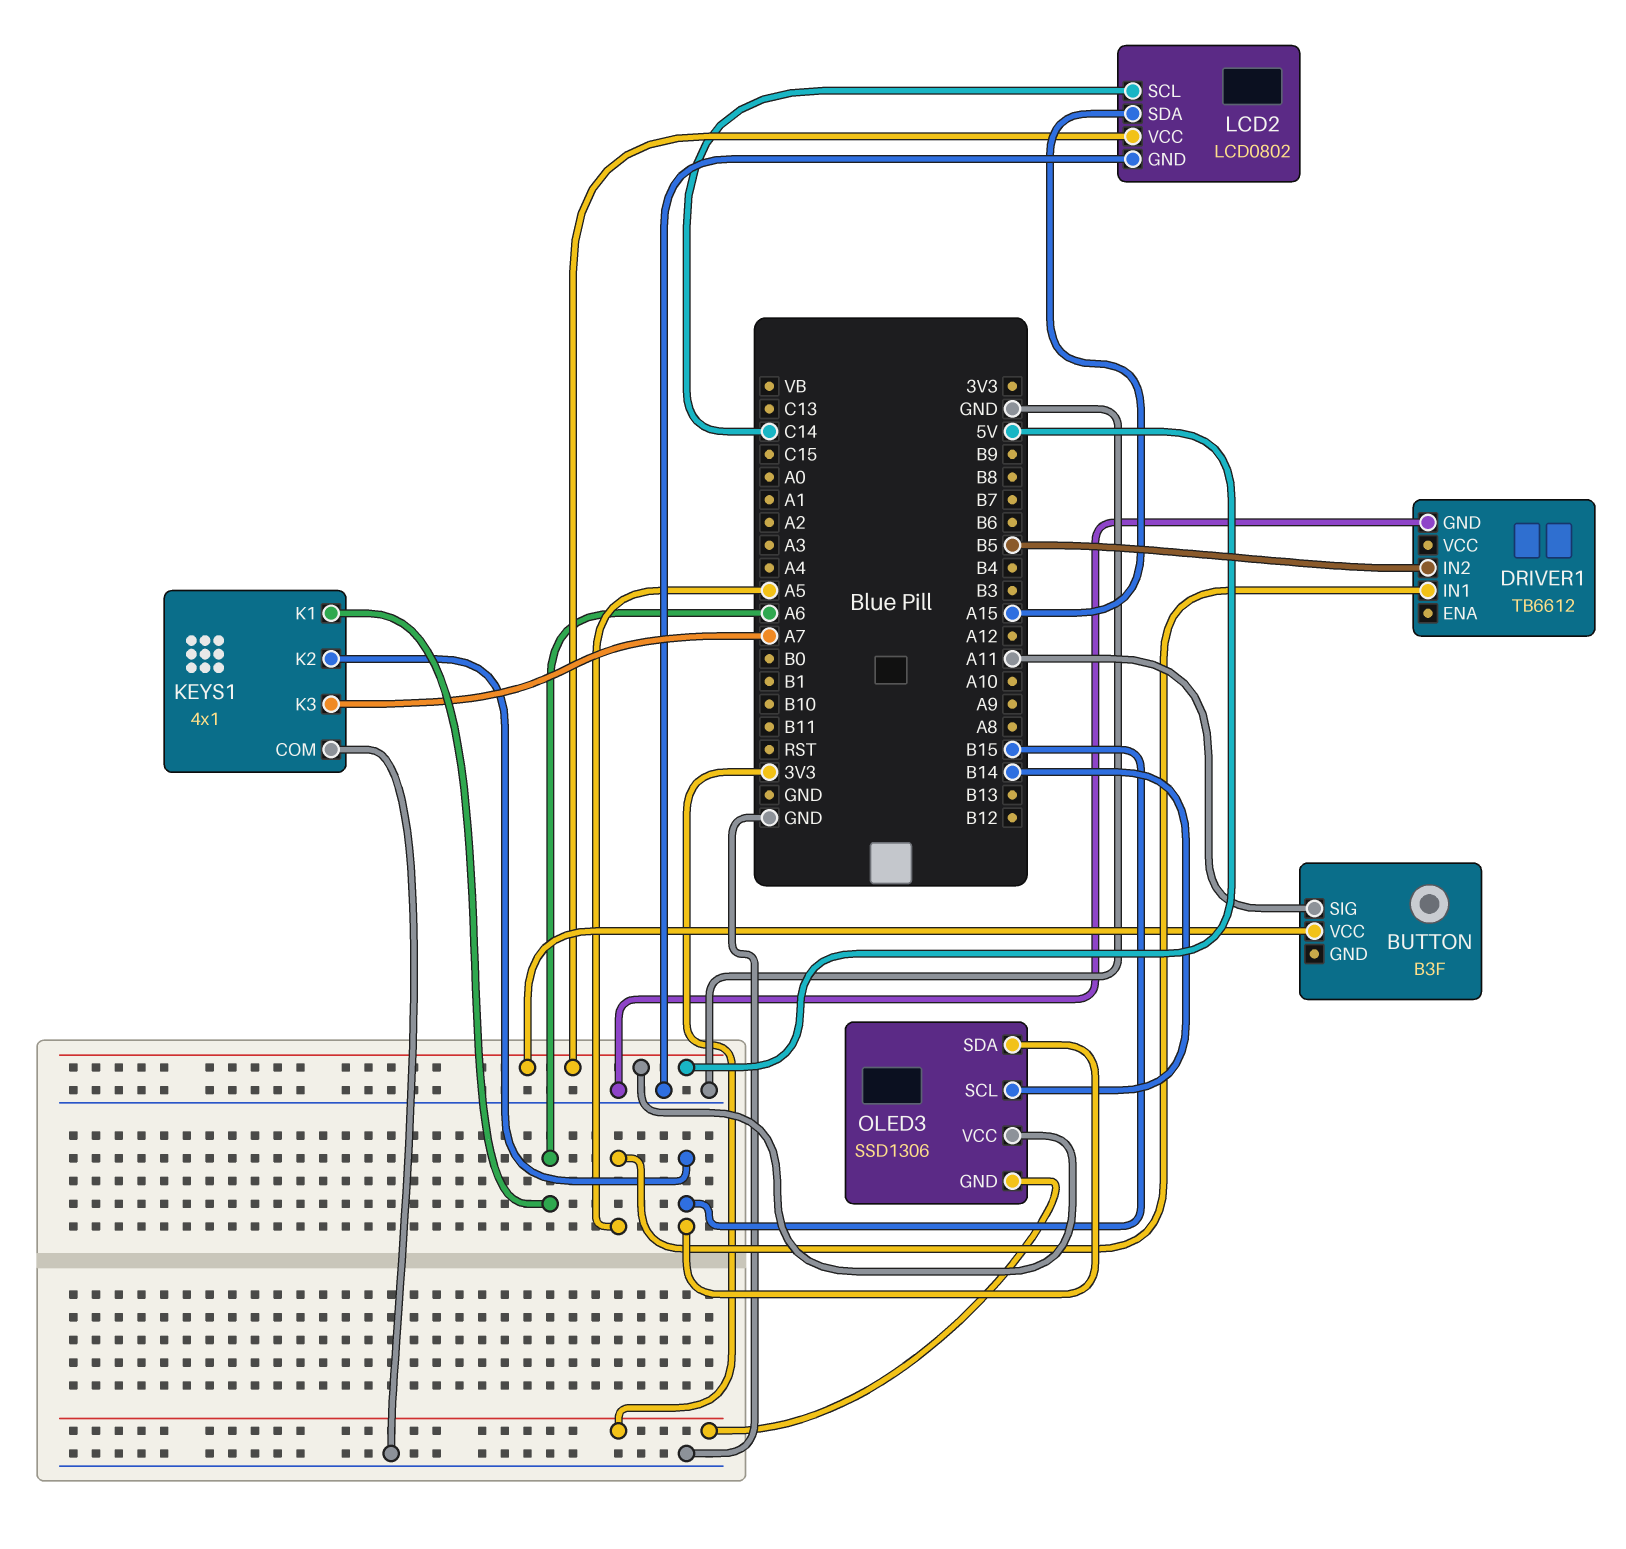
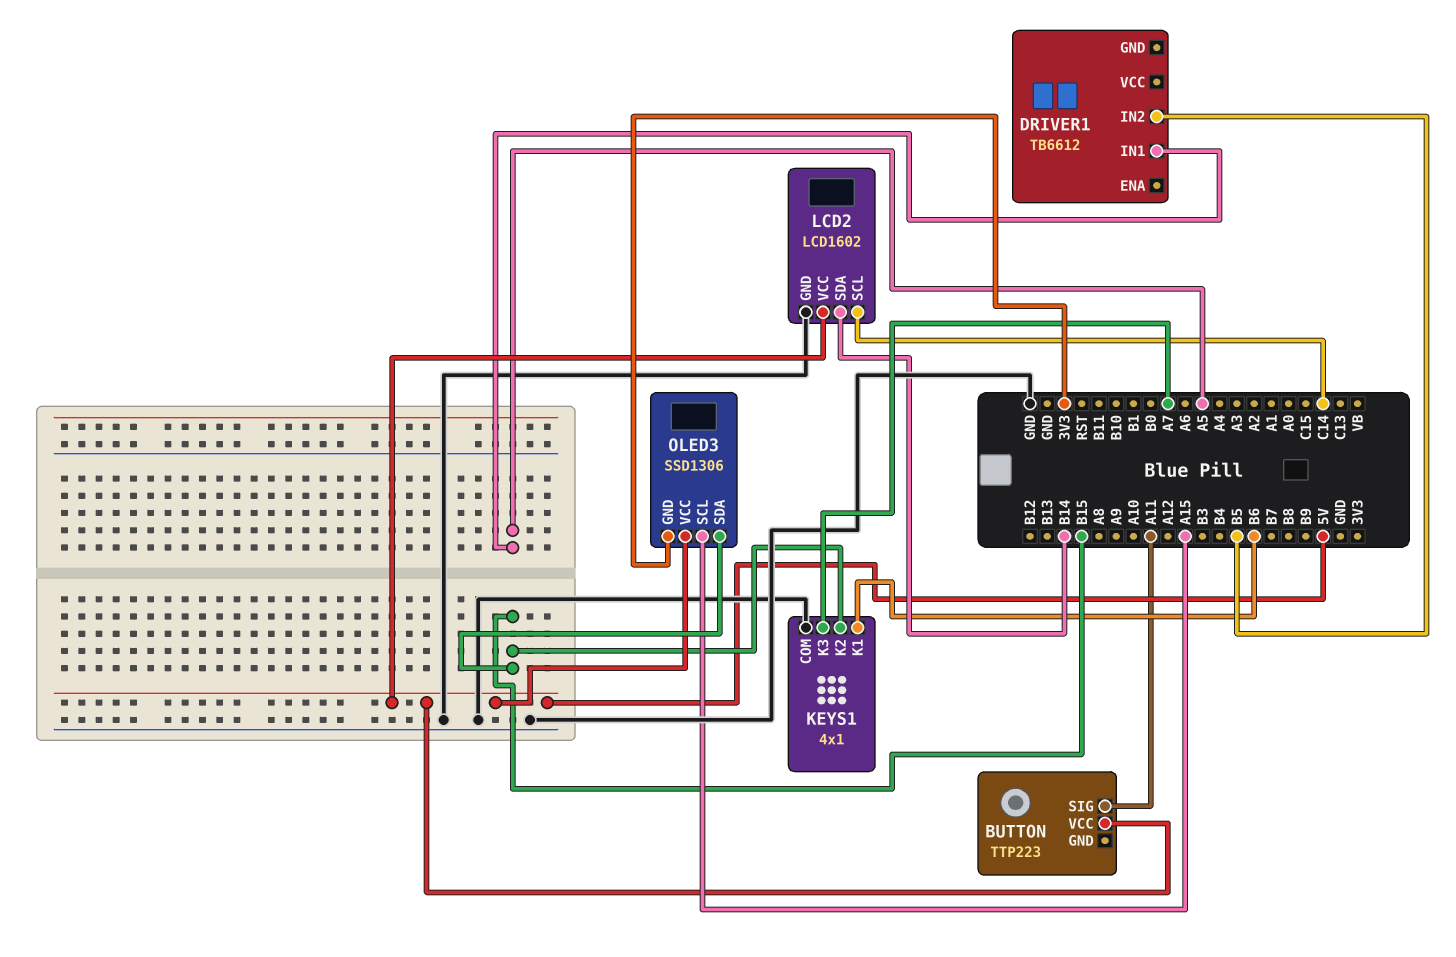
BUTTON: B3F -> TTP223
DRIVER1 pin GND: GND -> none
KEYS1 pin K1: A6 -> B6
LCD2: LCD0802 -> LCD1602
LCD2 pin SDA: A15 -> B14
OLED3 pin SCL: B14 -> A15

